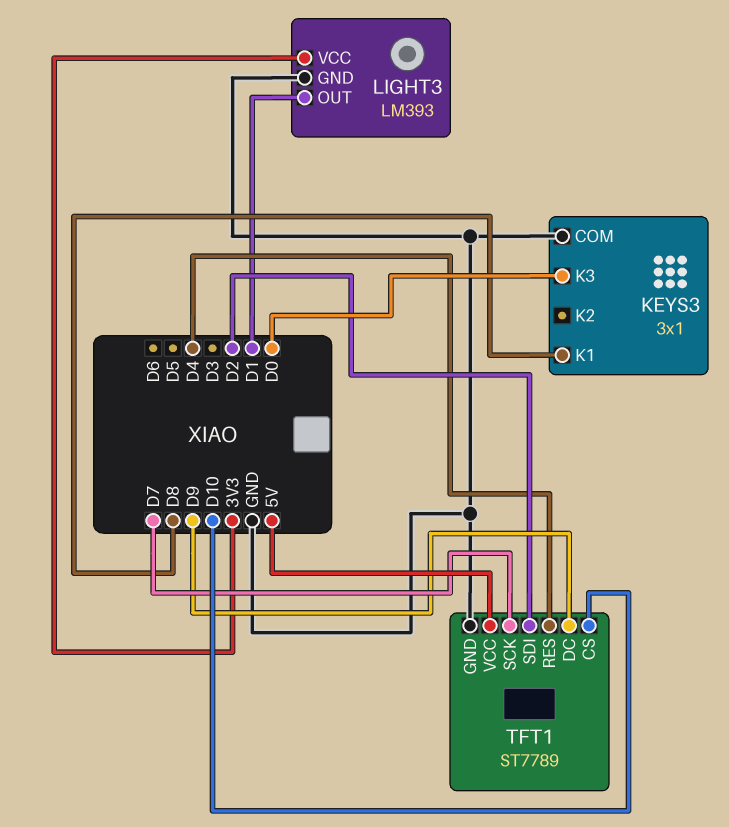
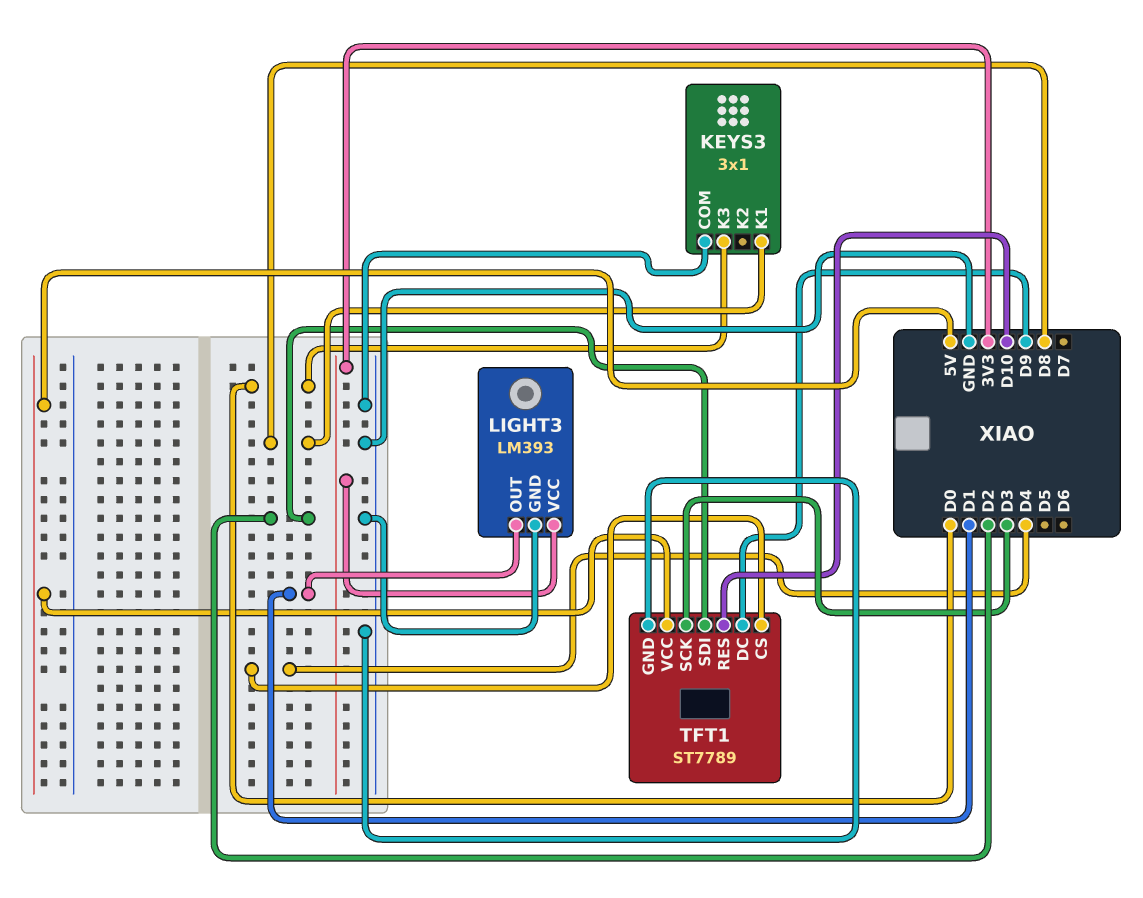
TFT1 pin CS: D10 -> D4
TFT1 pin RES: D4 -> D10
TFT1 pin SCK: D7 -> D3

